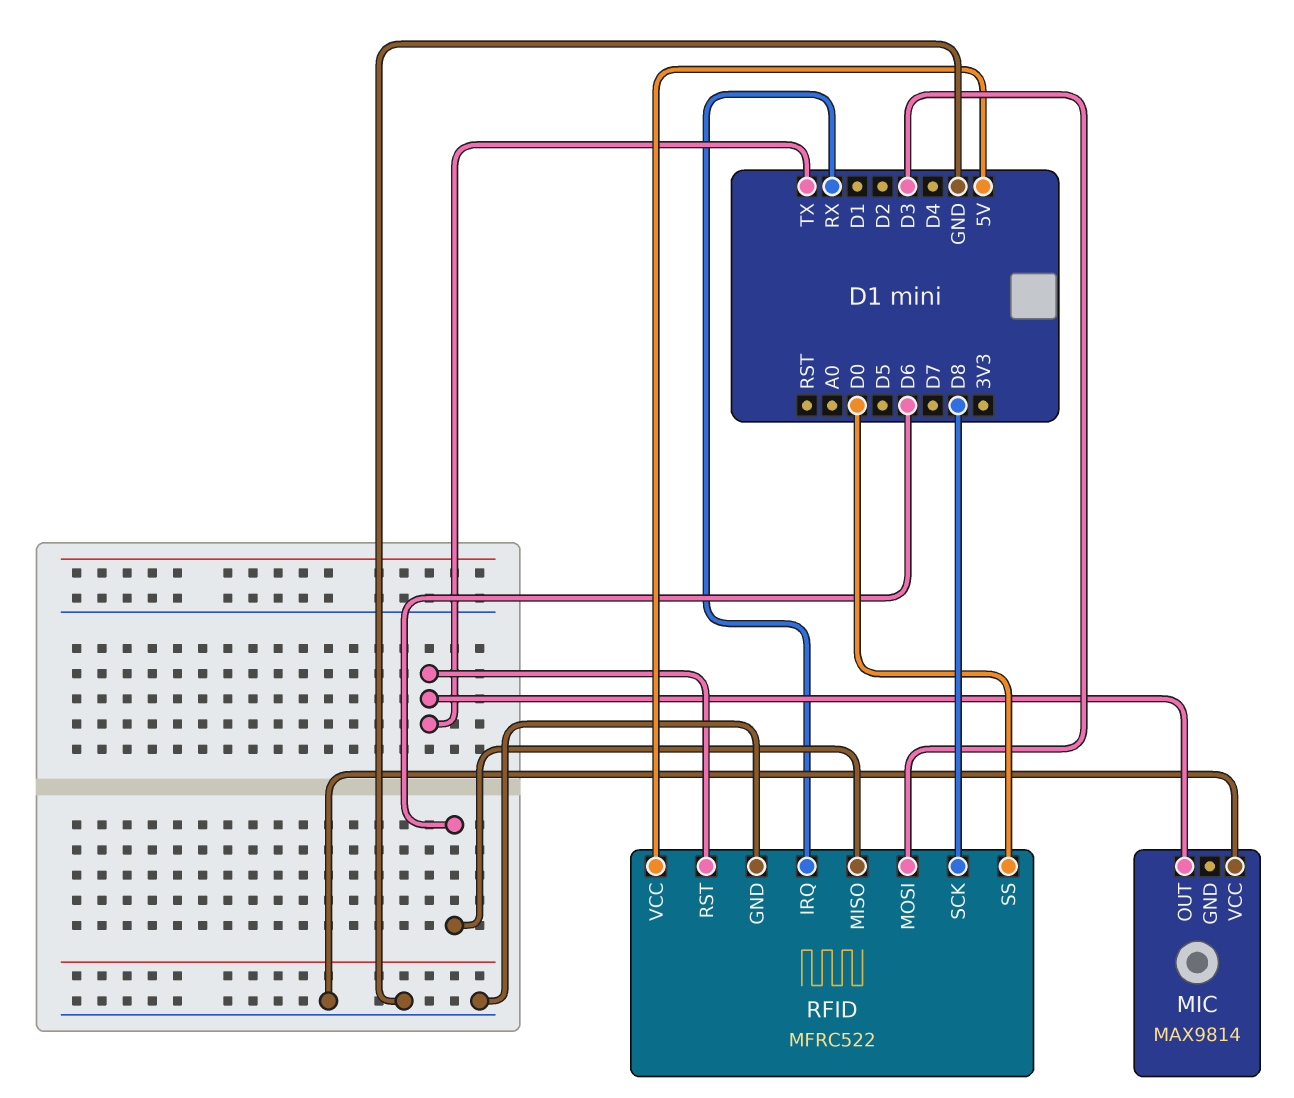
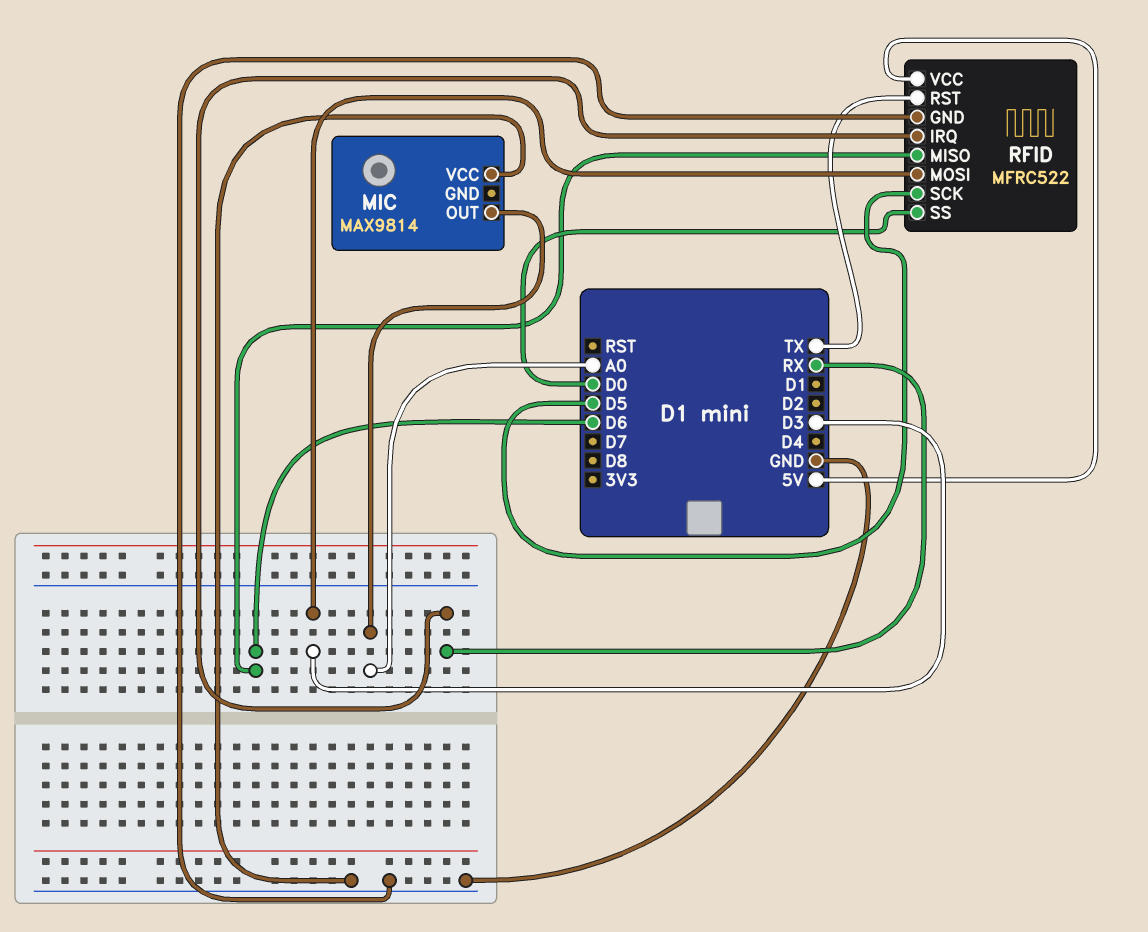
MIC pin OUT: TX -> A0
RFID pin SCK: D8 -> D5

